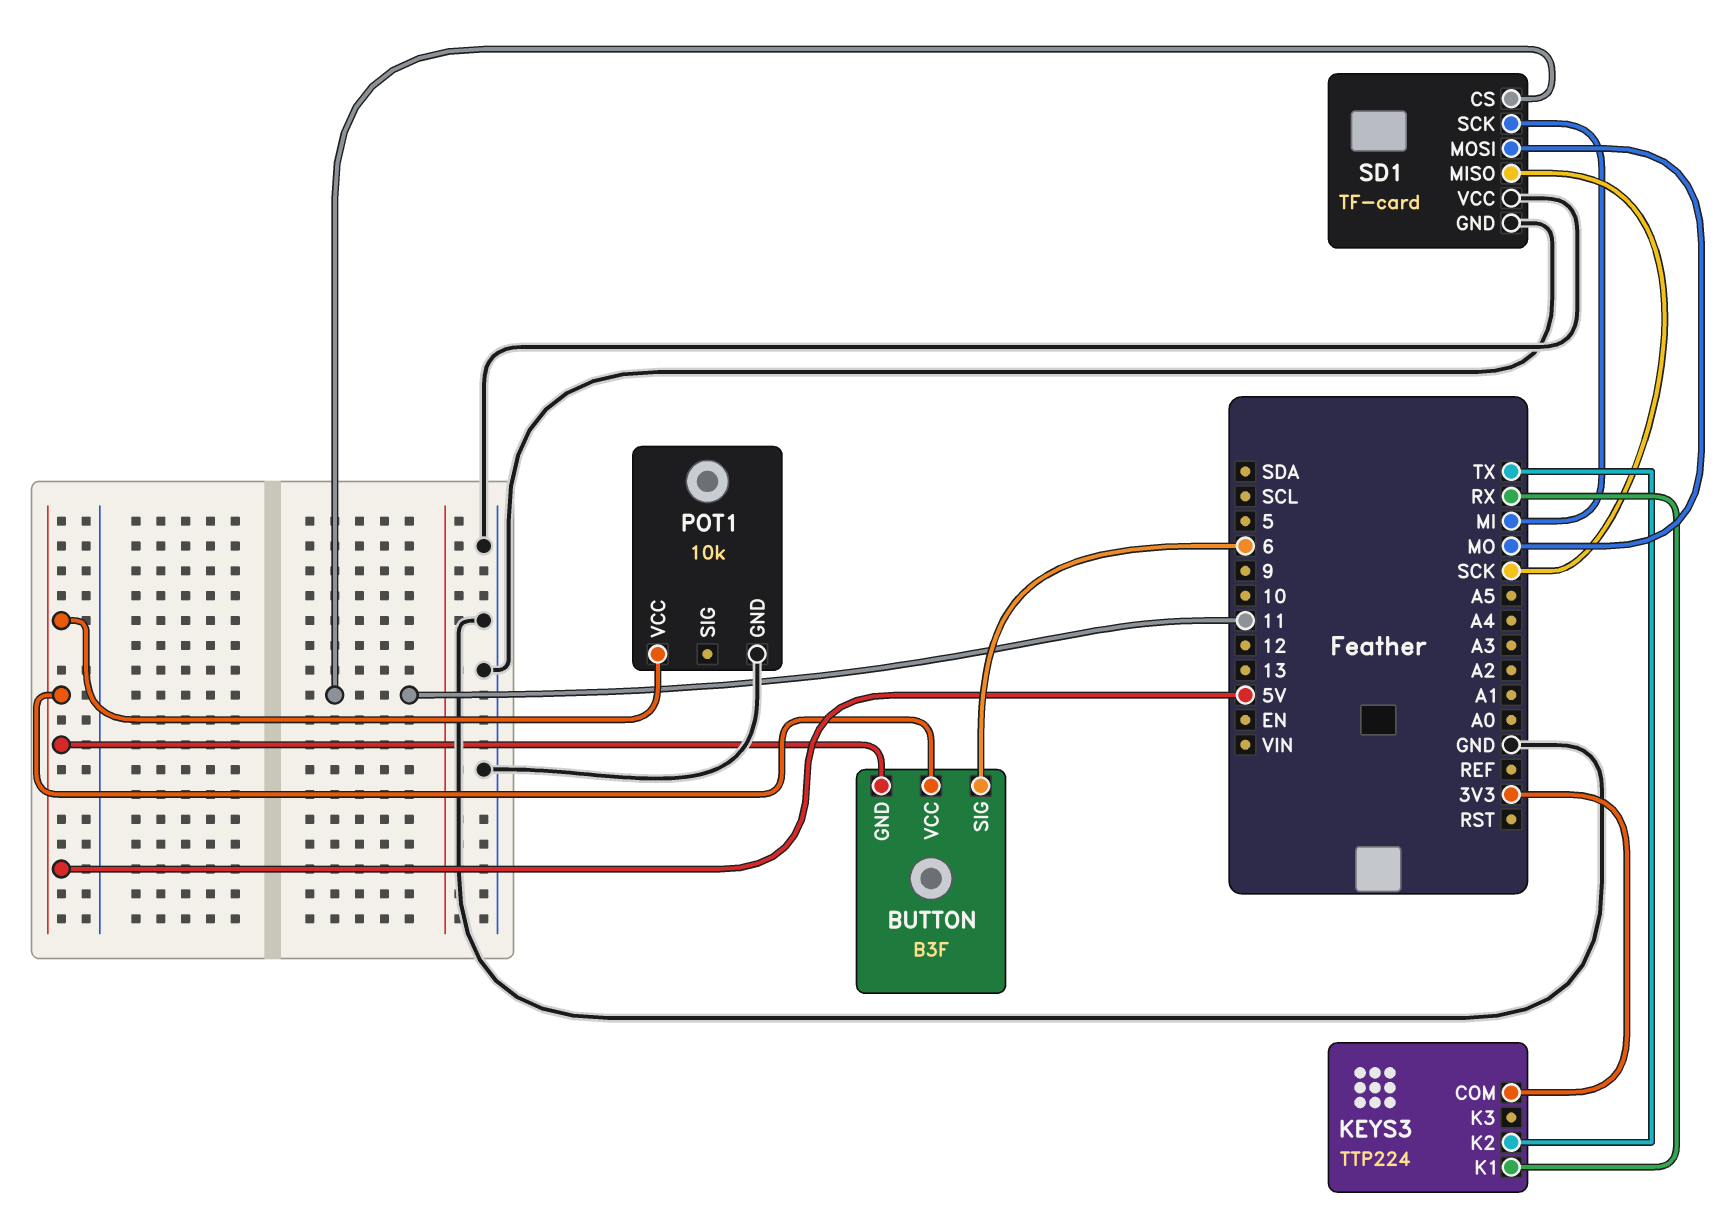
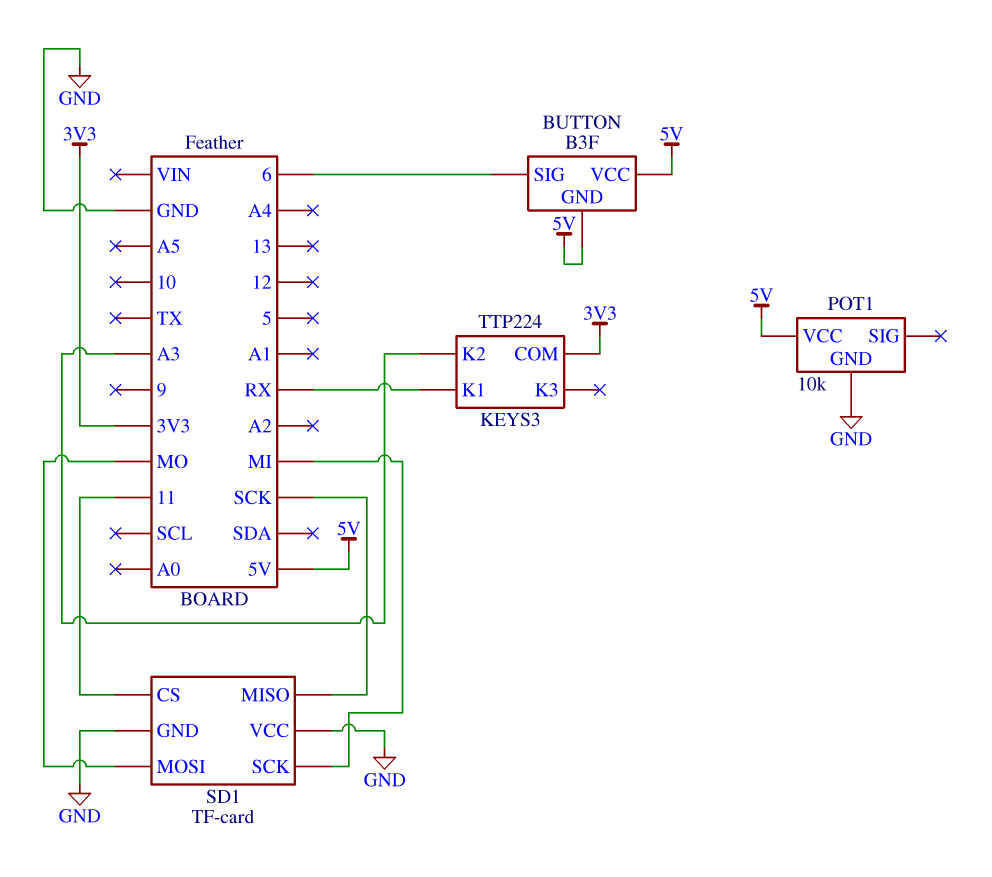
KEYS3 pin K2: TX -> A3

